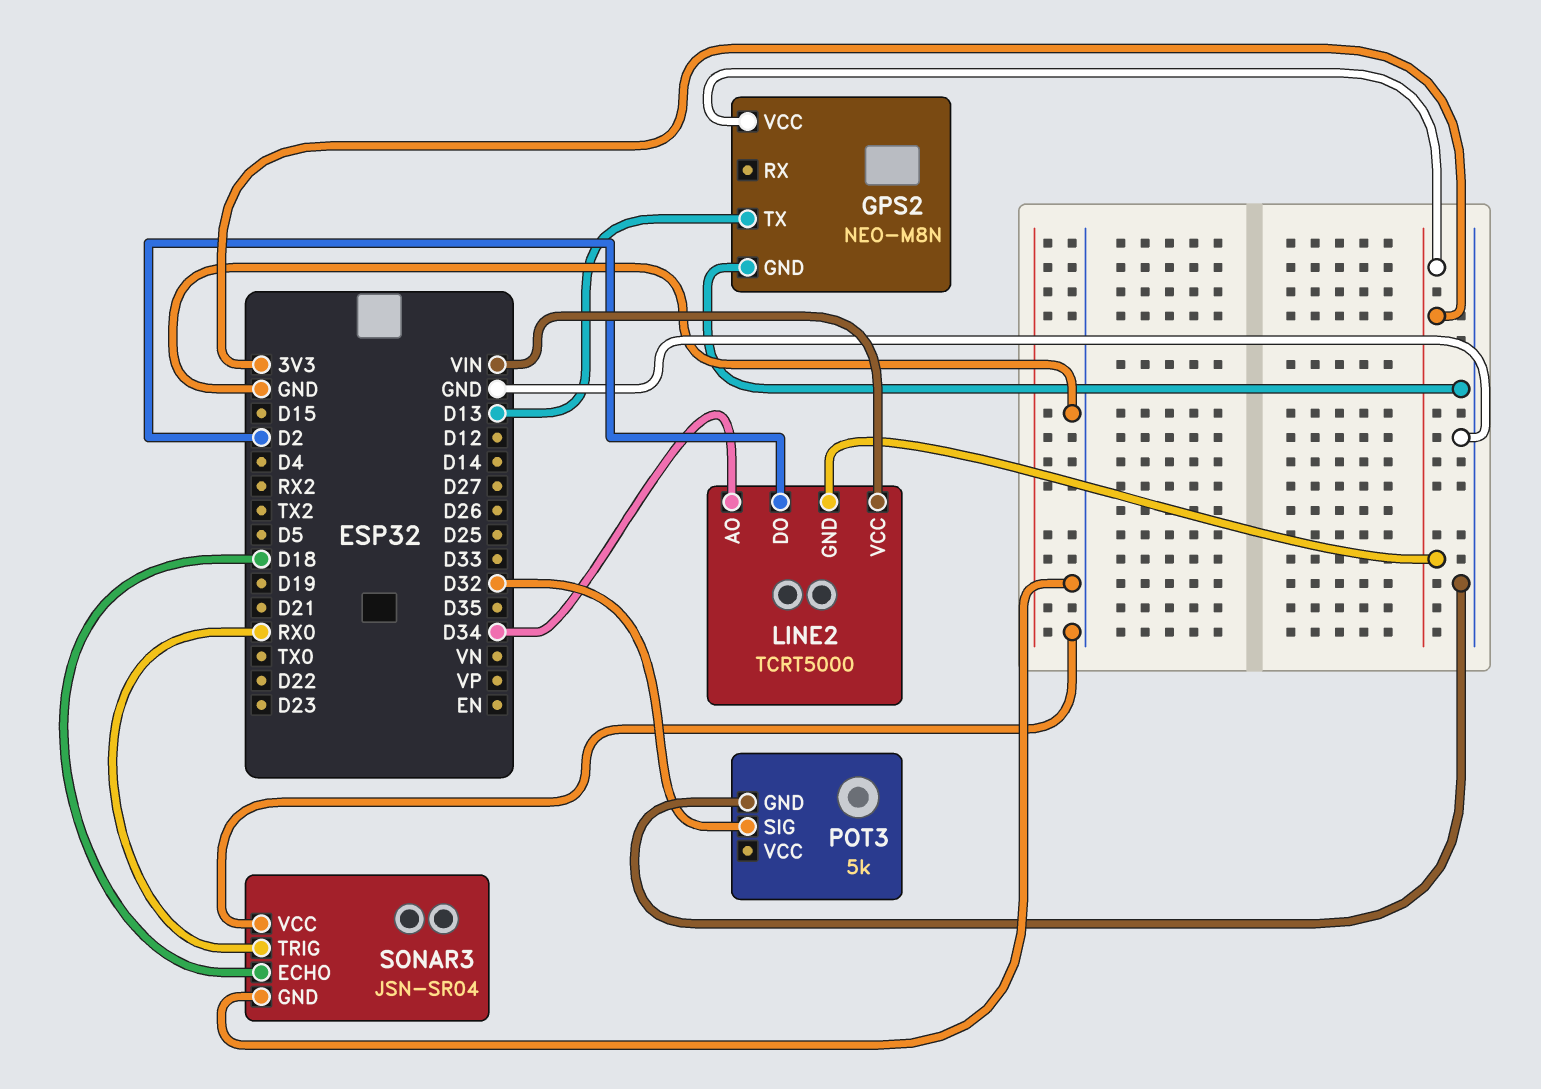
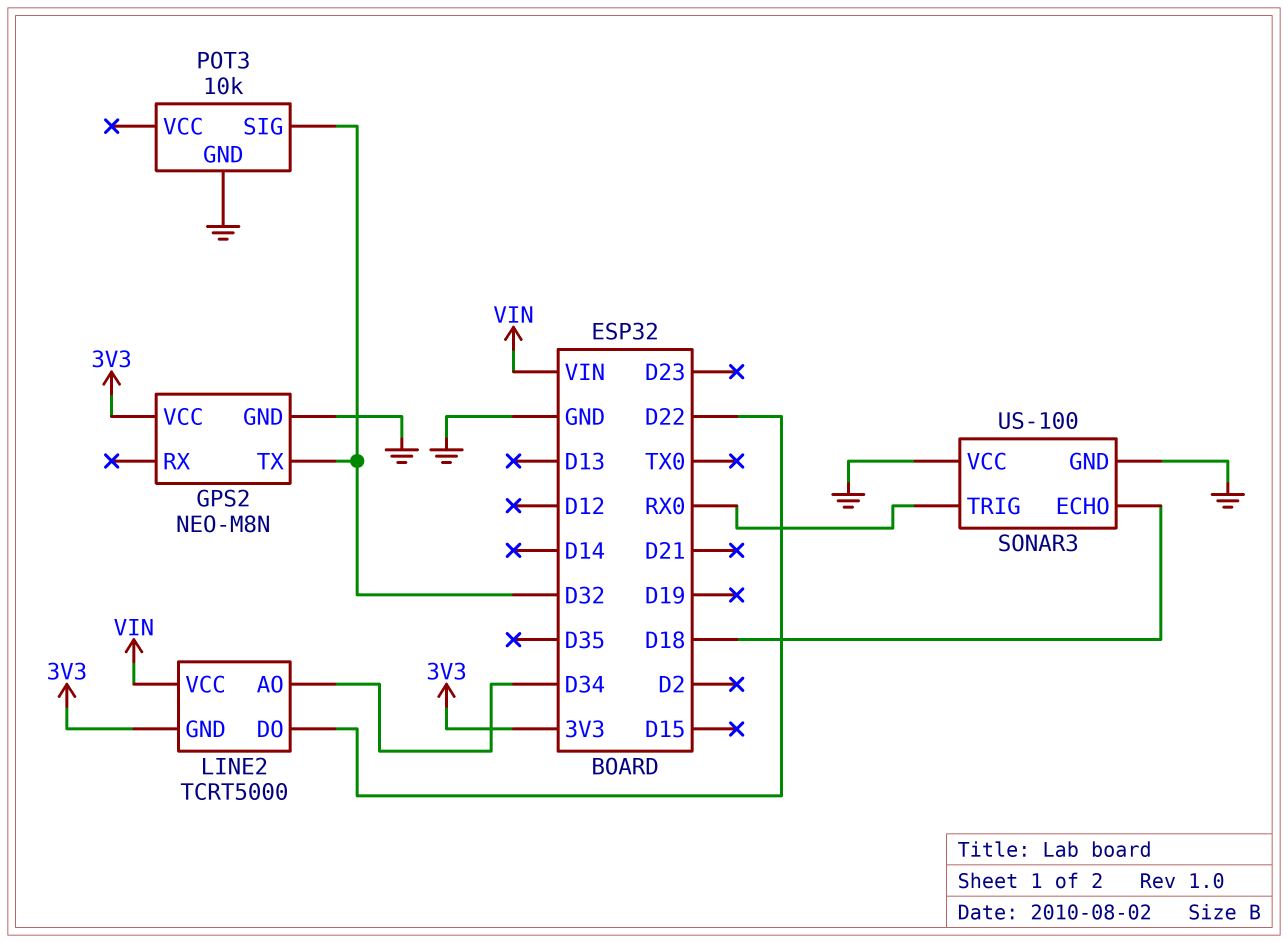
GPS2 pin TX: D13 -> D32
LINE2 pin DO: D2 -> D22
POT3: 5k -> 10k
SONAR3: JSN-SR04 -> US-100

